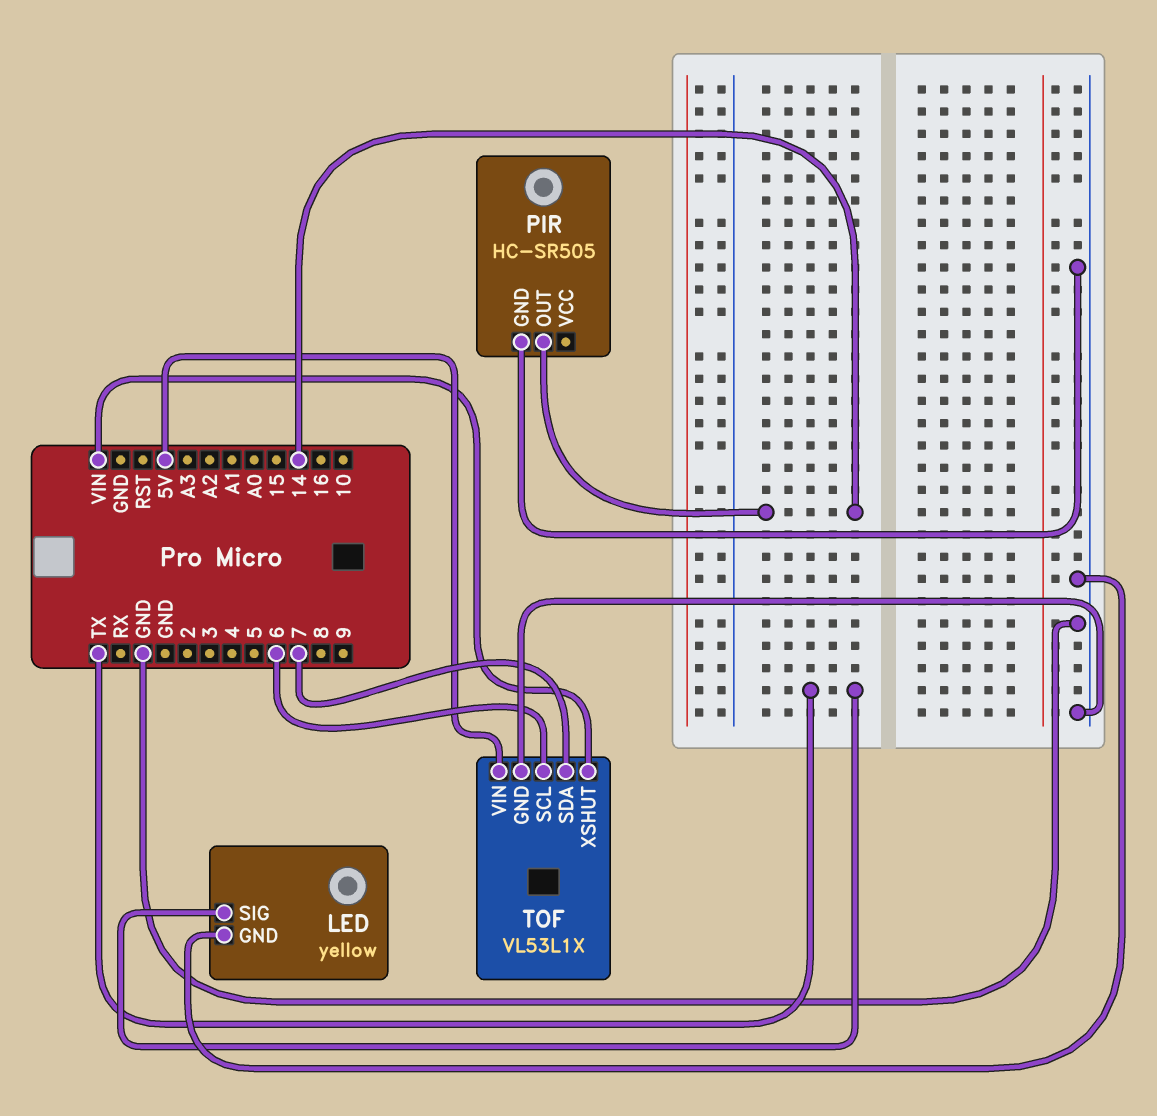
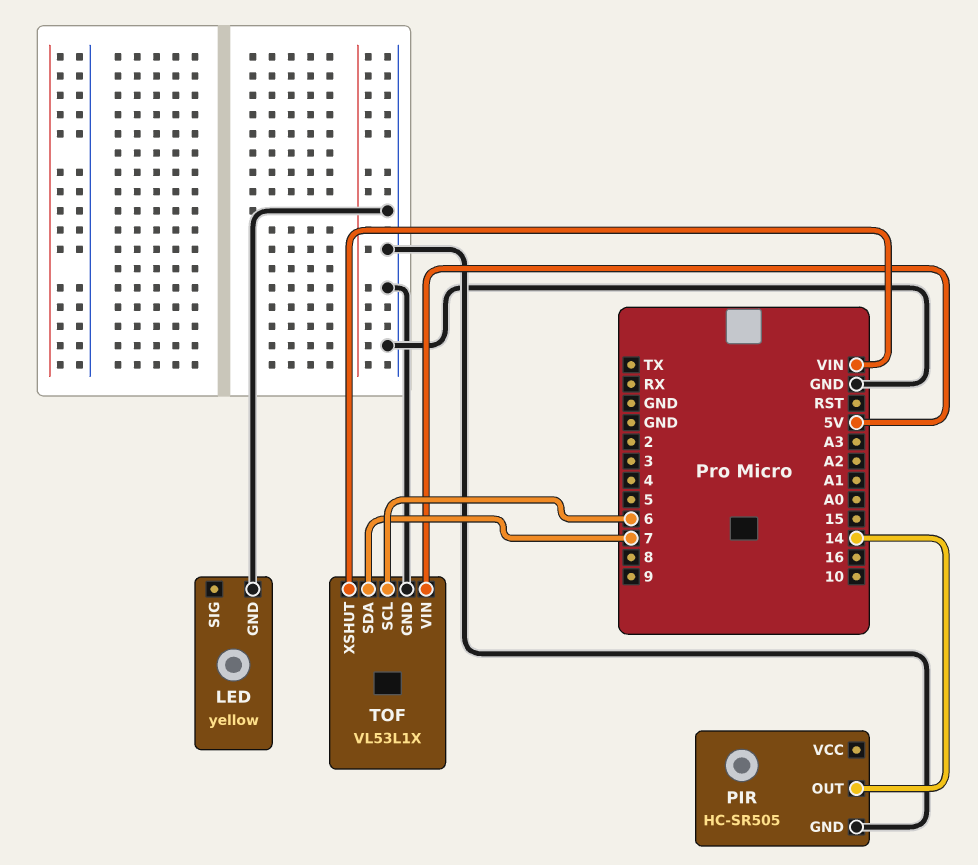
LED pin SIG: TX -> none

